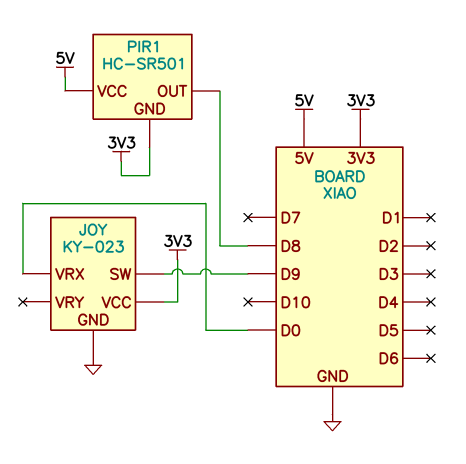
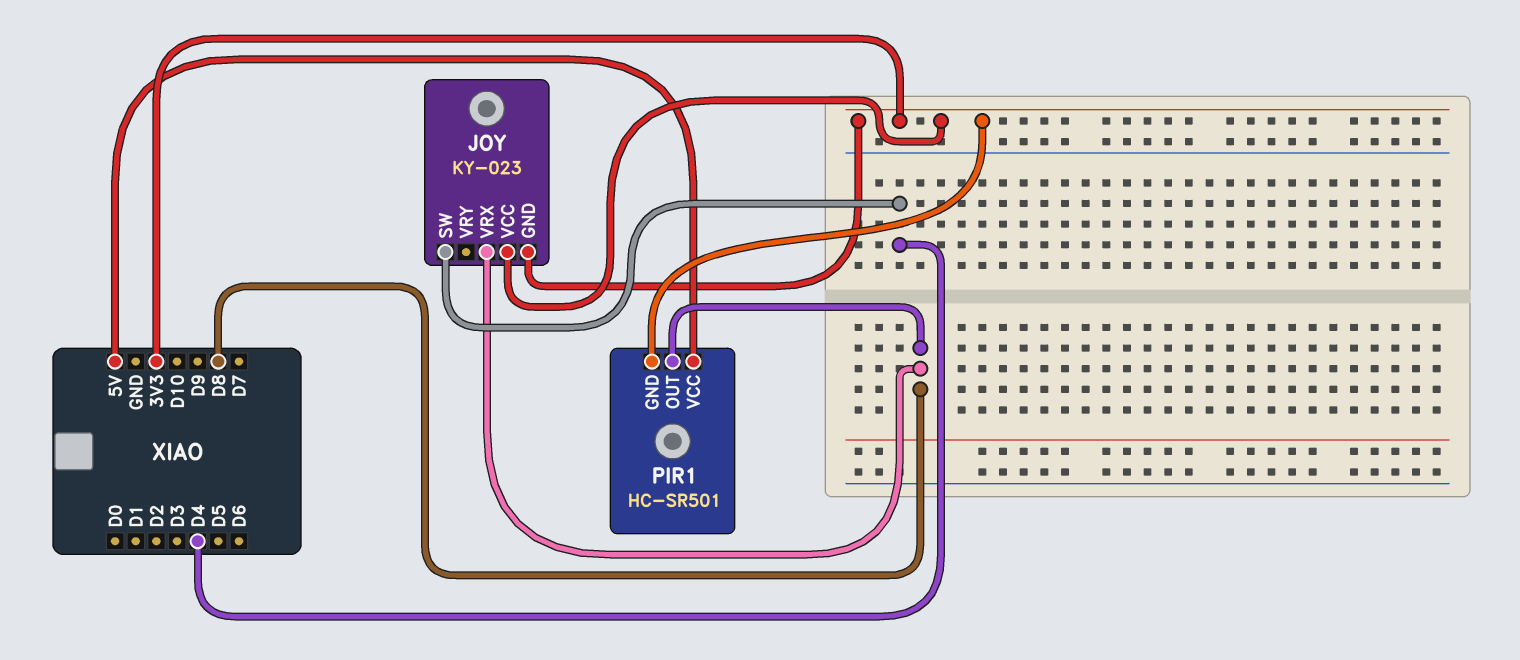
JOY pin GND: GND -> 3V3
JOY pin SW: D9 -> D4
JOY pin VRX: D0 -> D8

